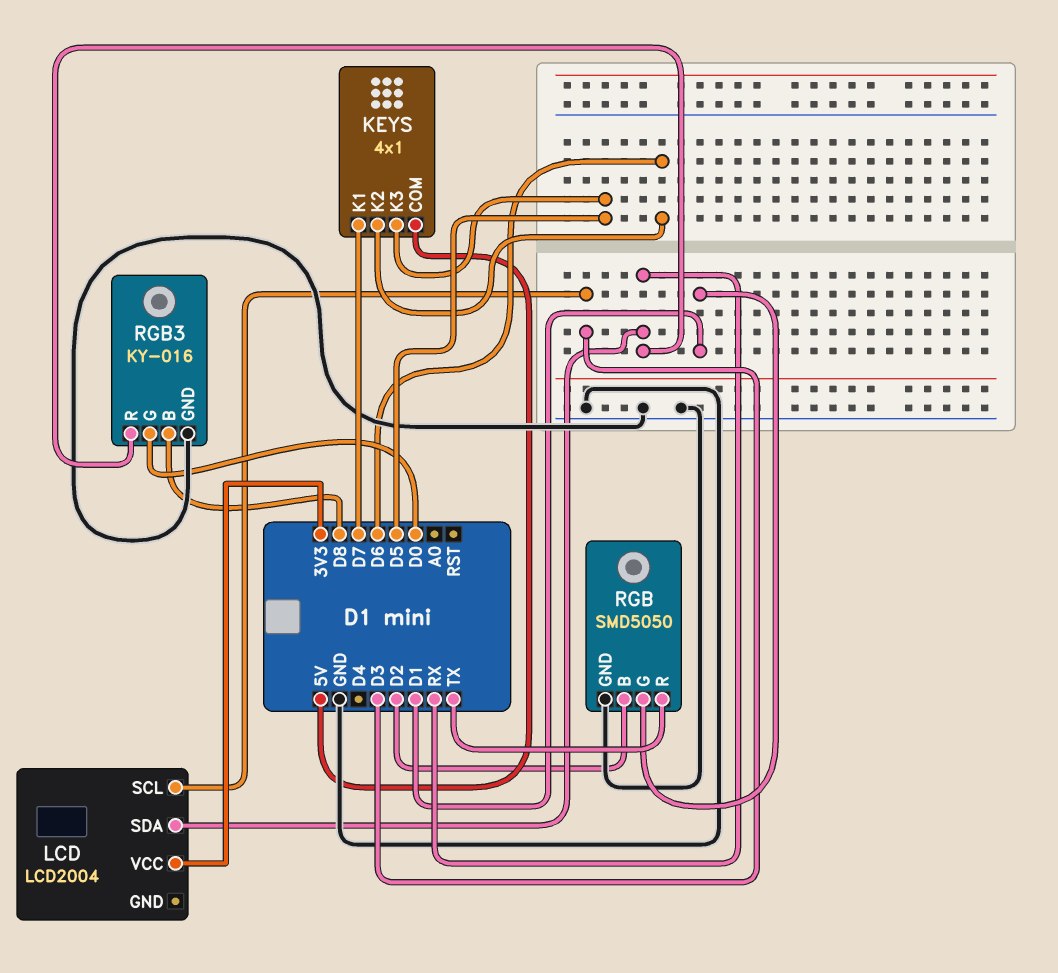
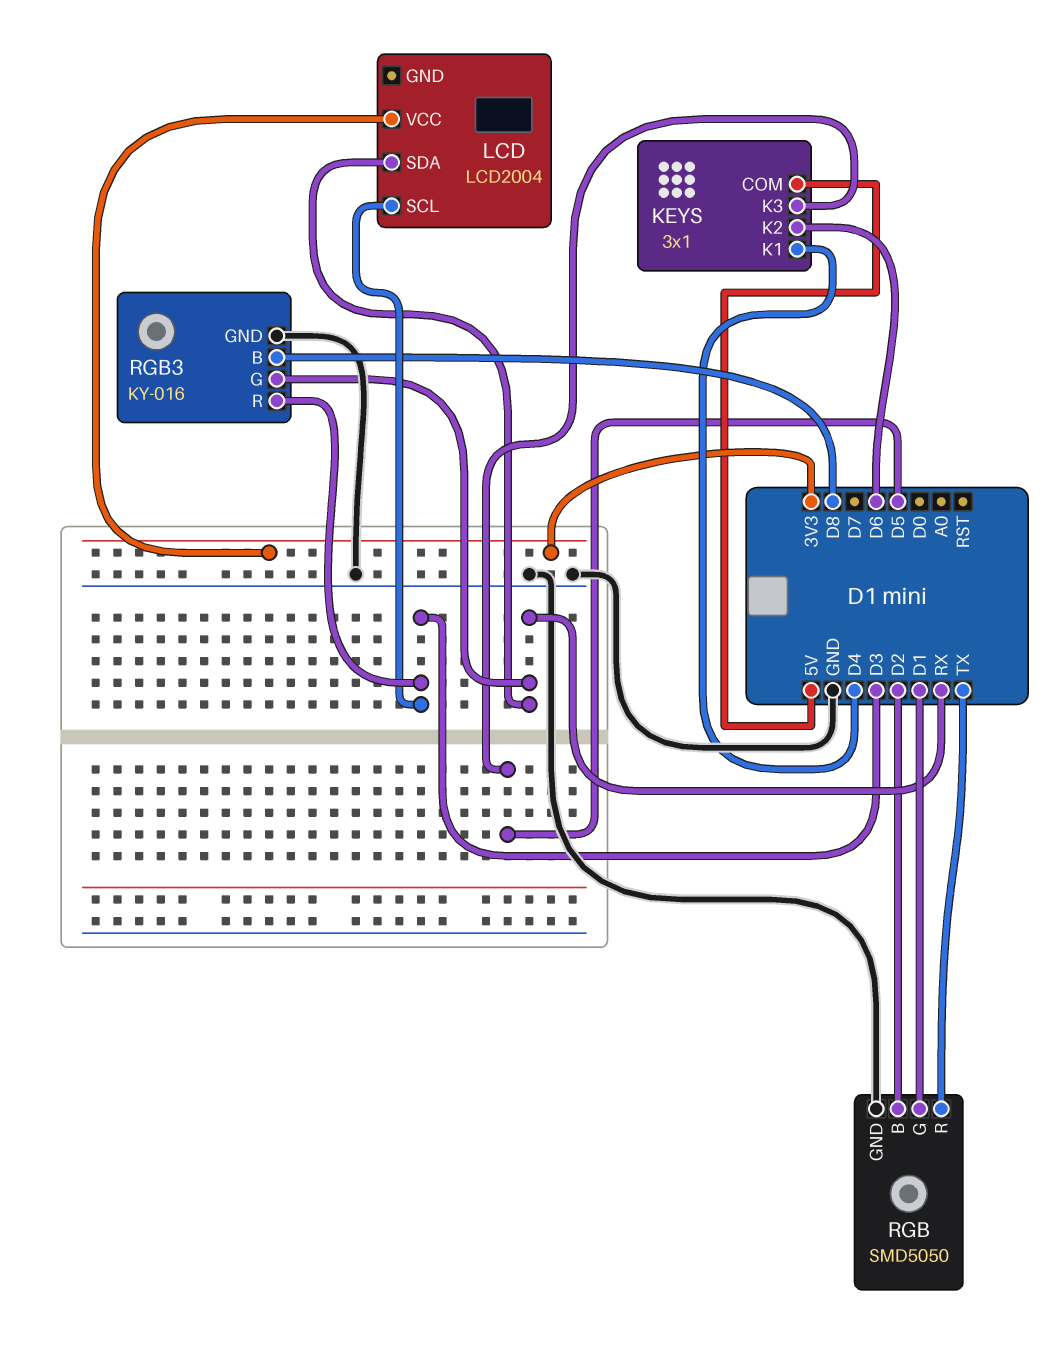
KEYS: 4x1 -> 3x1
KEYS pin K1: D7 -> D4
RGB3 pin G: D0 -> RX
RGB3 pin R: RX -> D3

